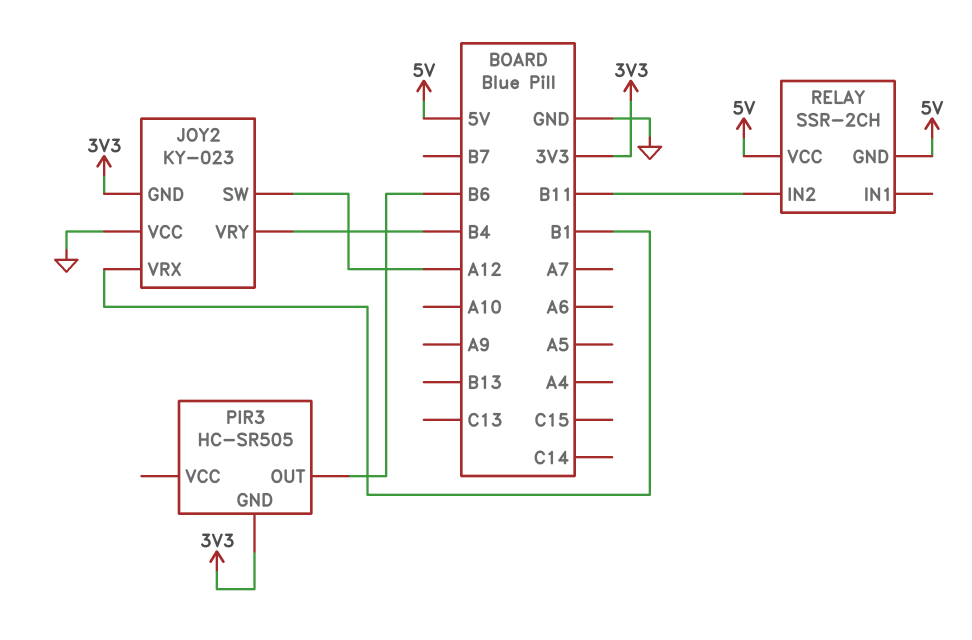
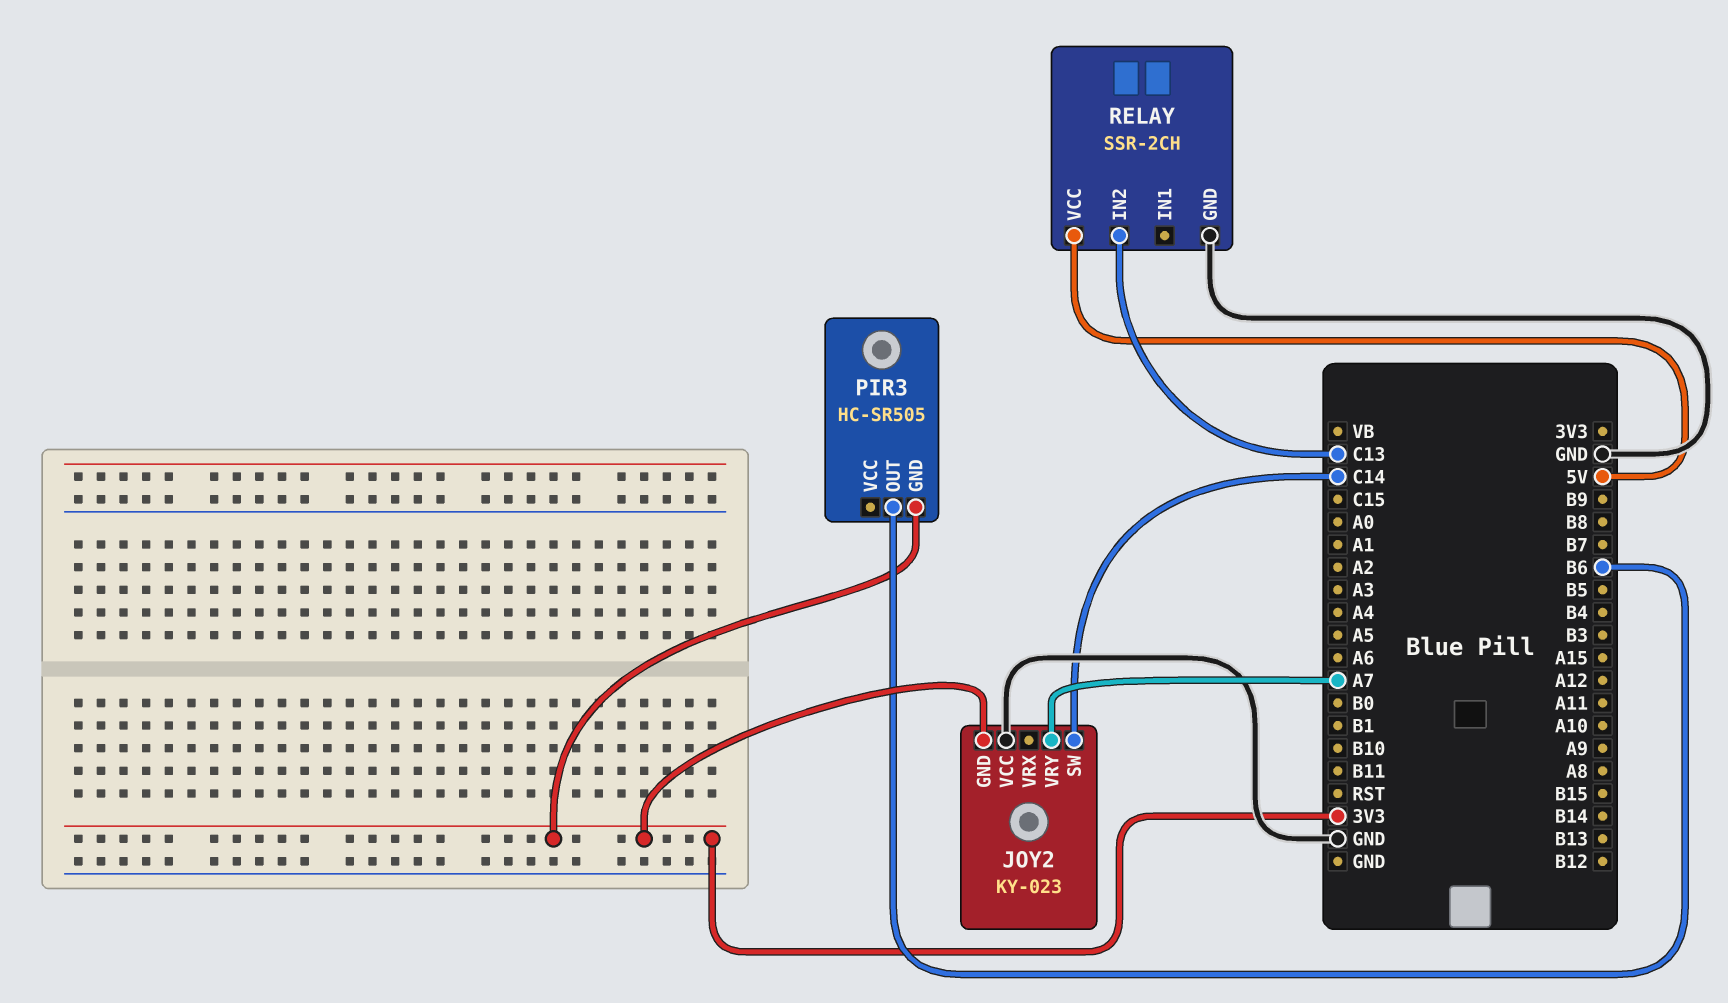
JOY2 pin SW: A12 -> C14
JOY2 pin VRX: B1 -> none
JOY2 pin VRY: B4 -> A7
RELAY pin GND: 5V -> GND
RELAY pin IN2: B11 -> C13

